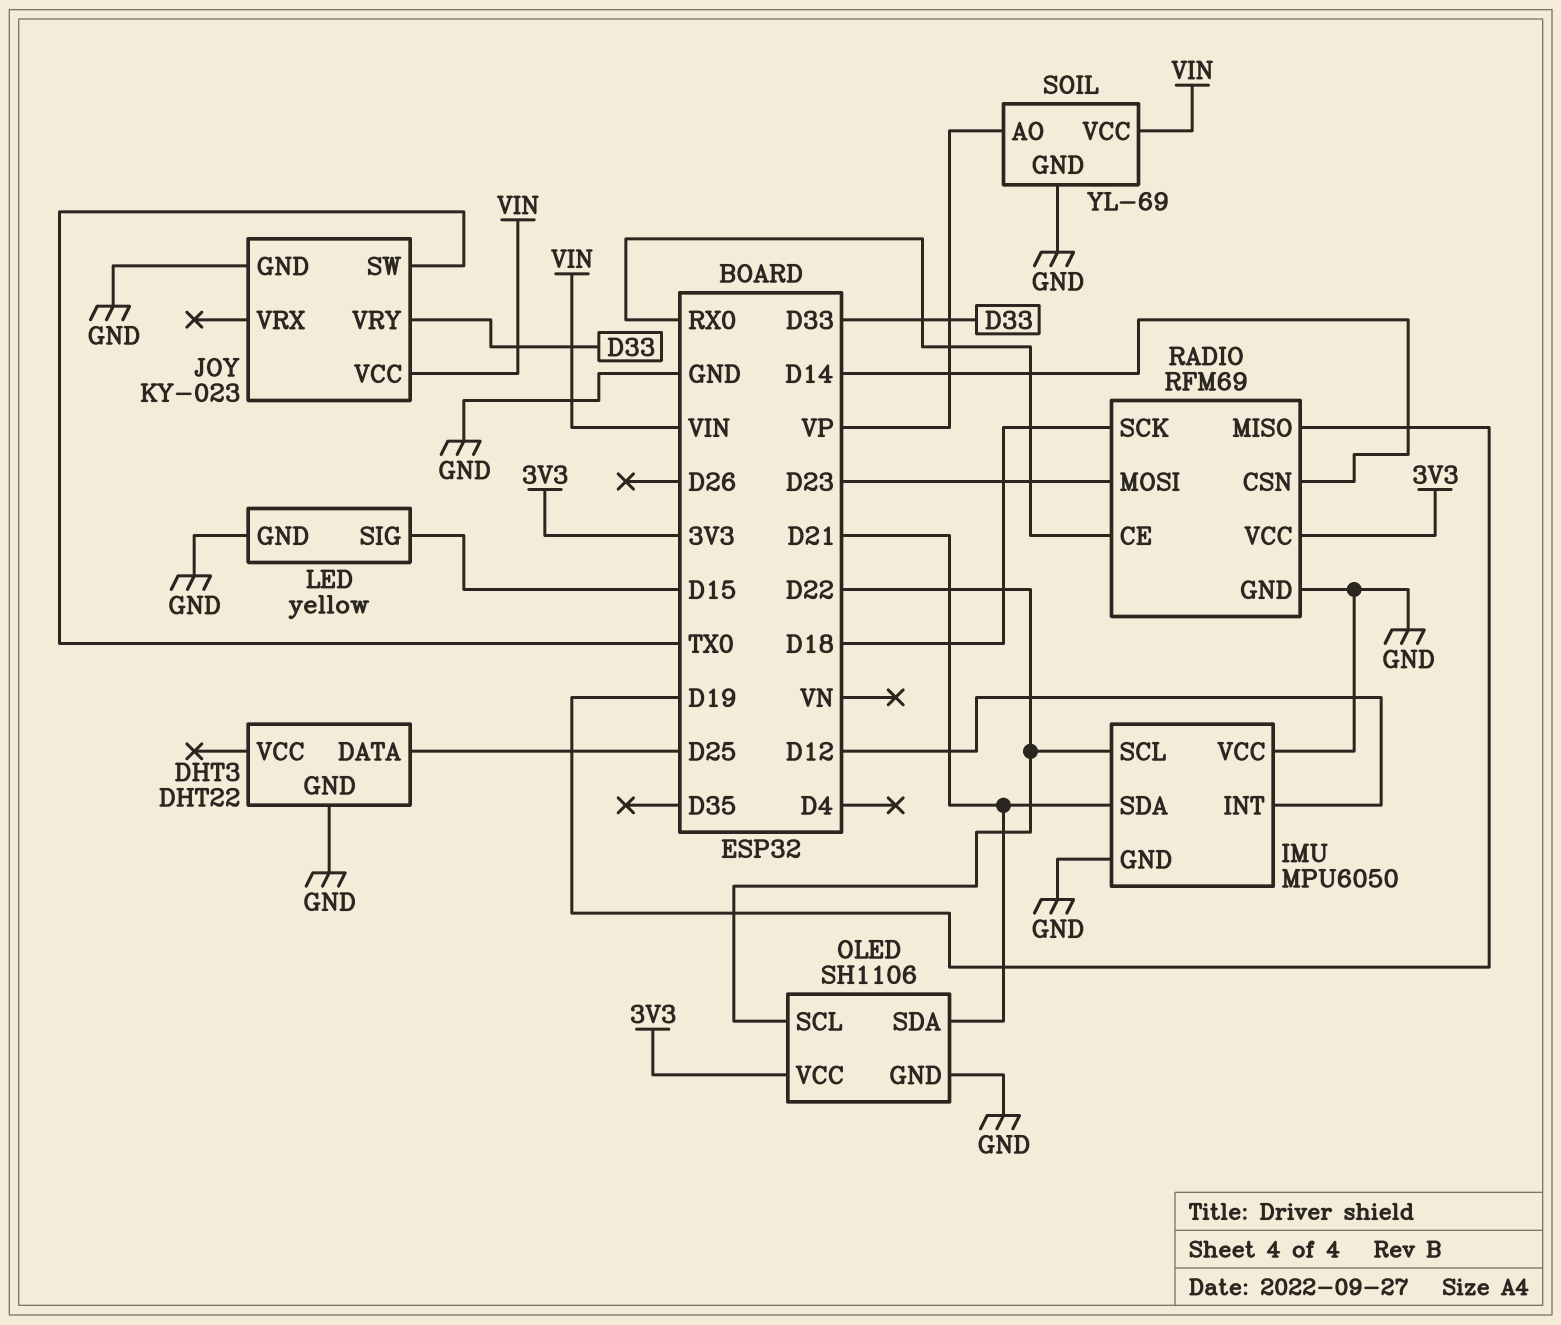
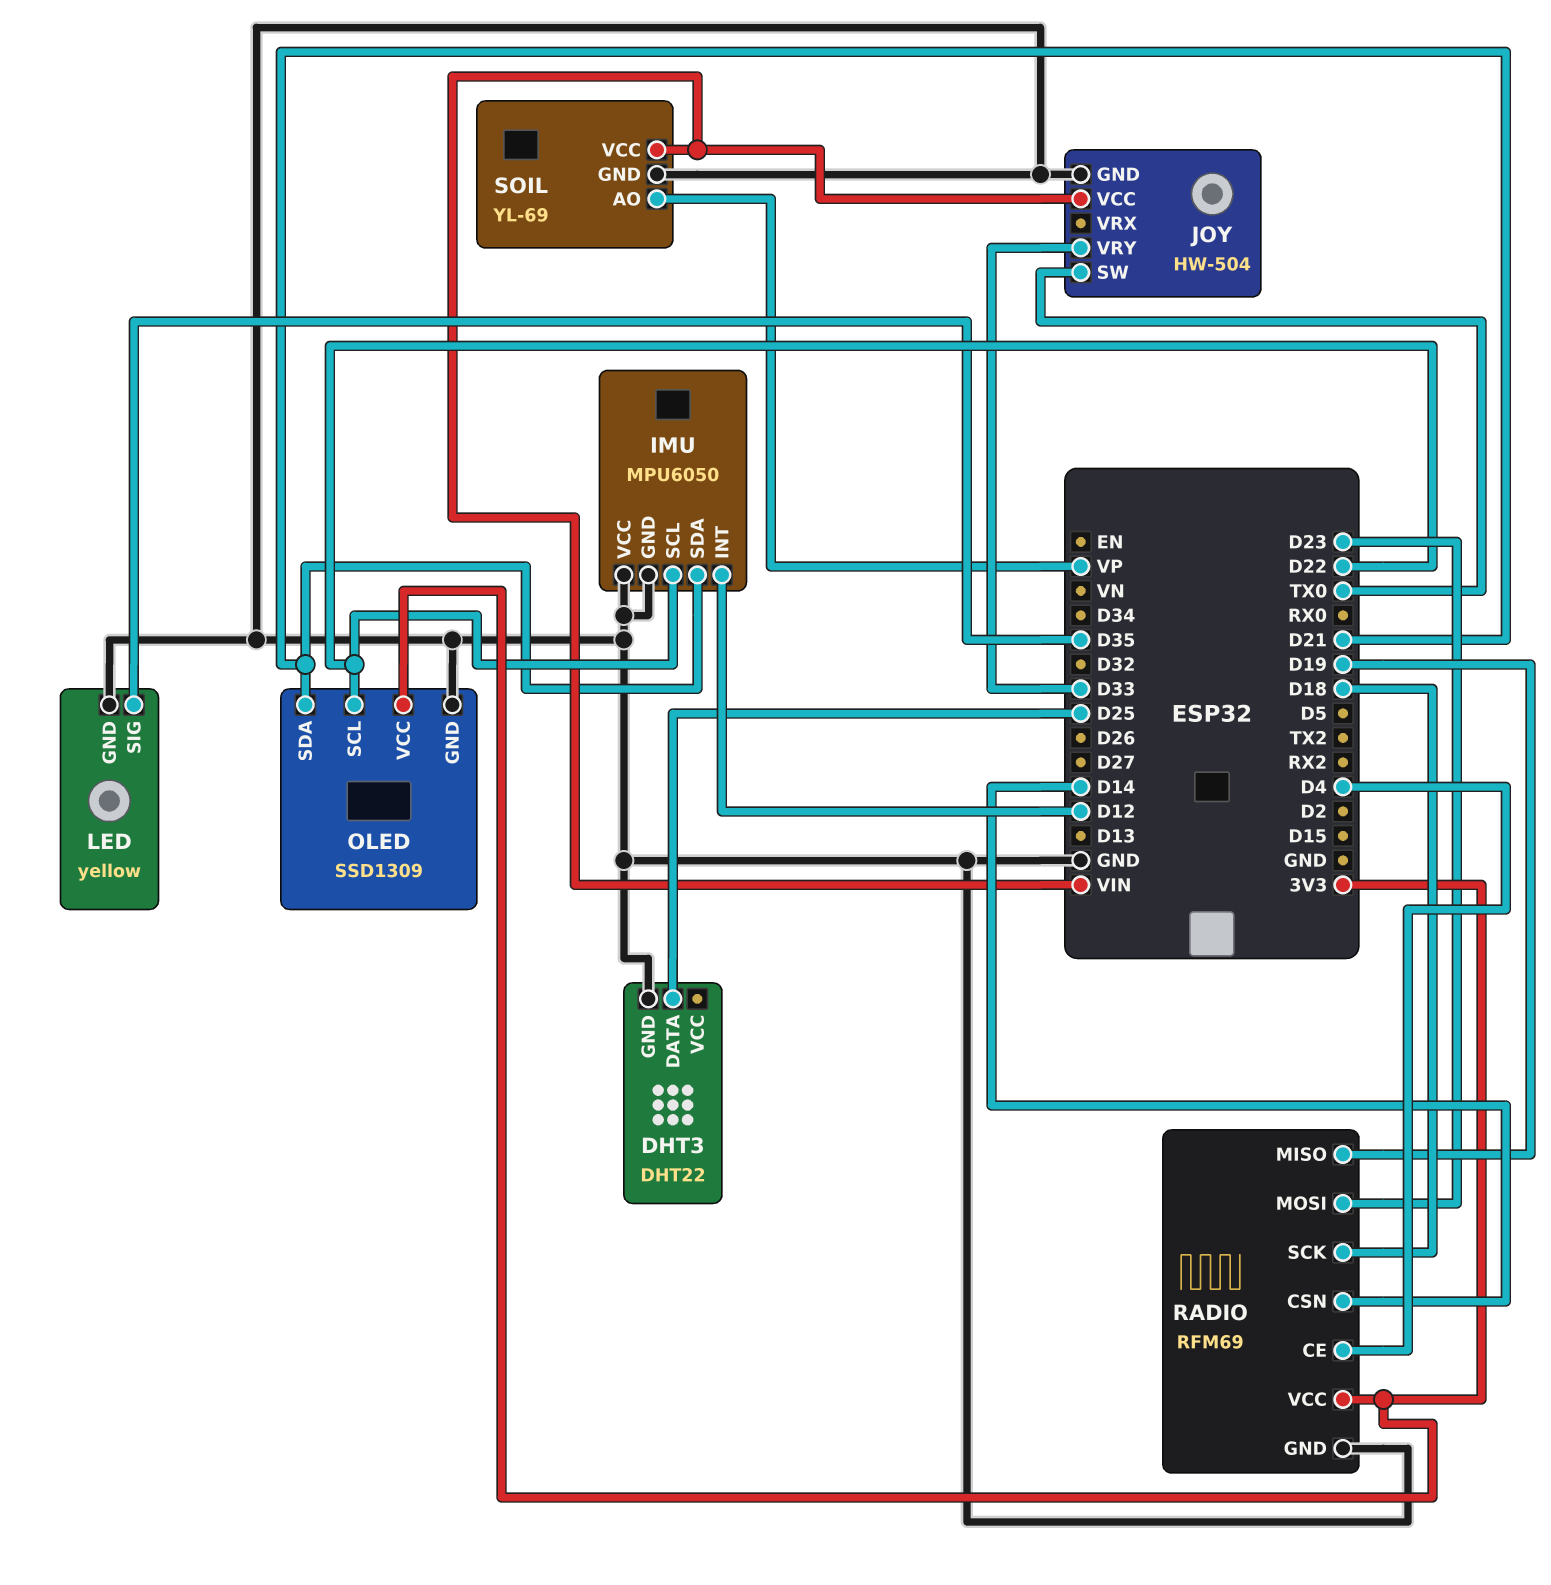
JOY: KY-023 -> HW-504
LED pin SIG: D15 -> D35
OLED: SH1106 -> SSD1309
RADIO pin CE: RX0 -> D4

